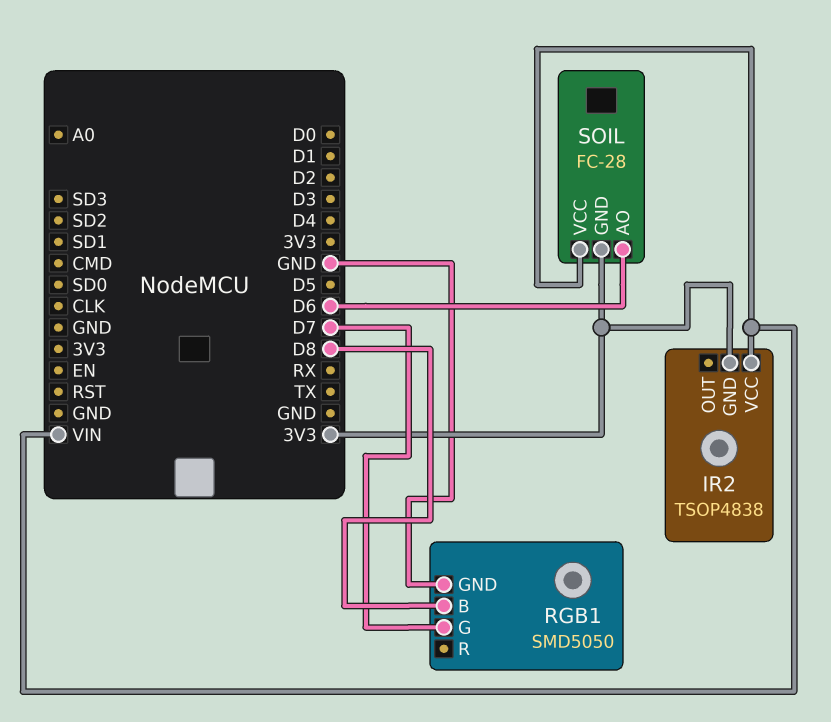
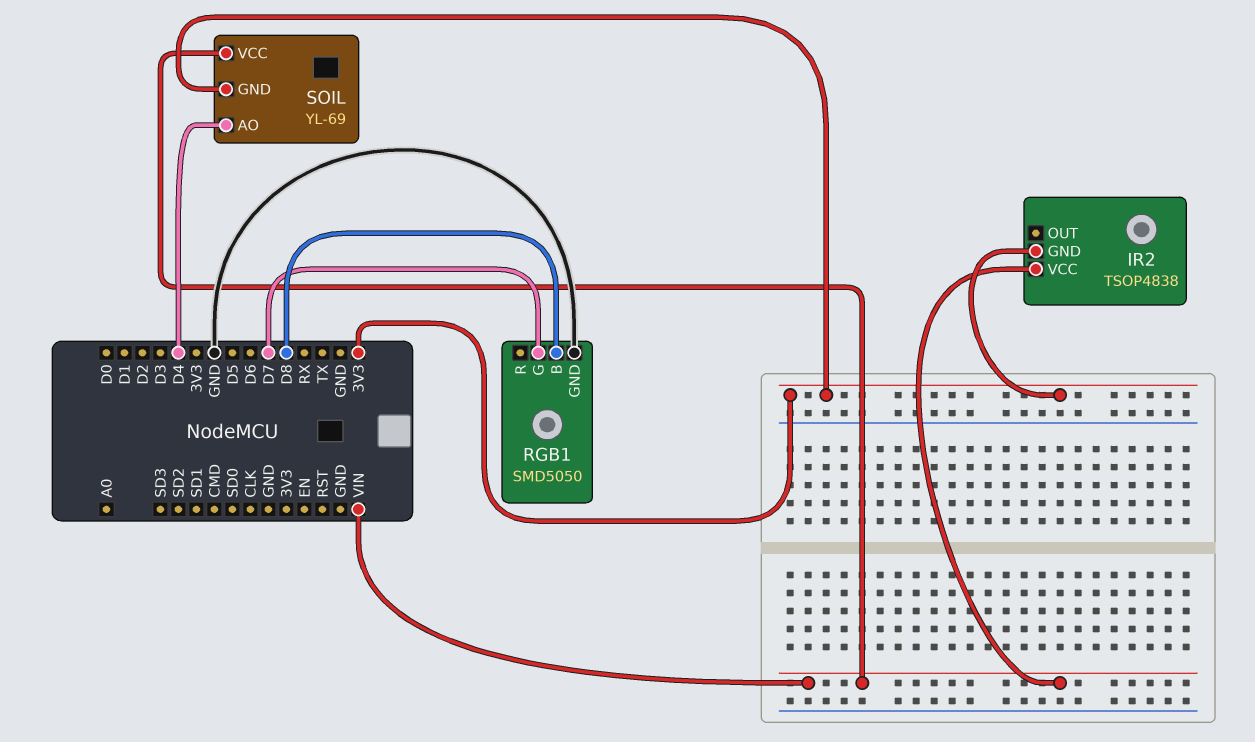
SOIL: FC-28 -> YL-69
SOIL pin AO: D6 -> D4

